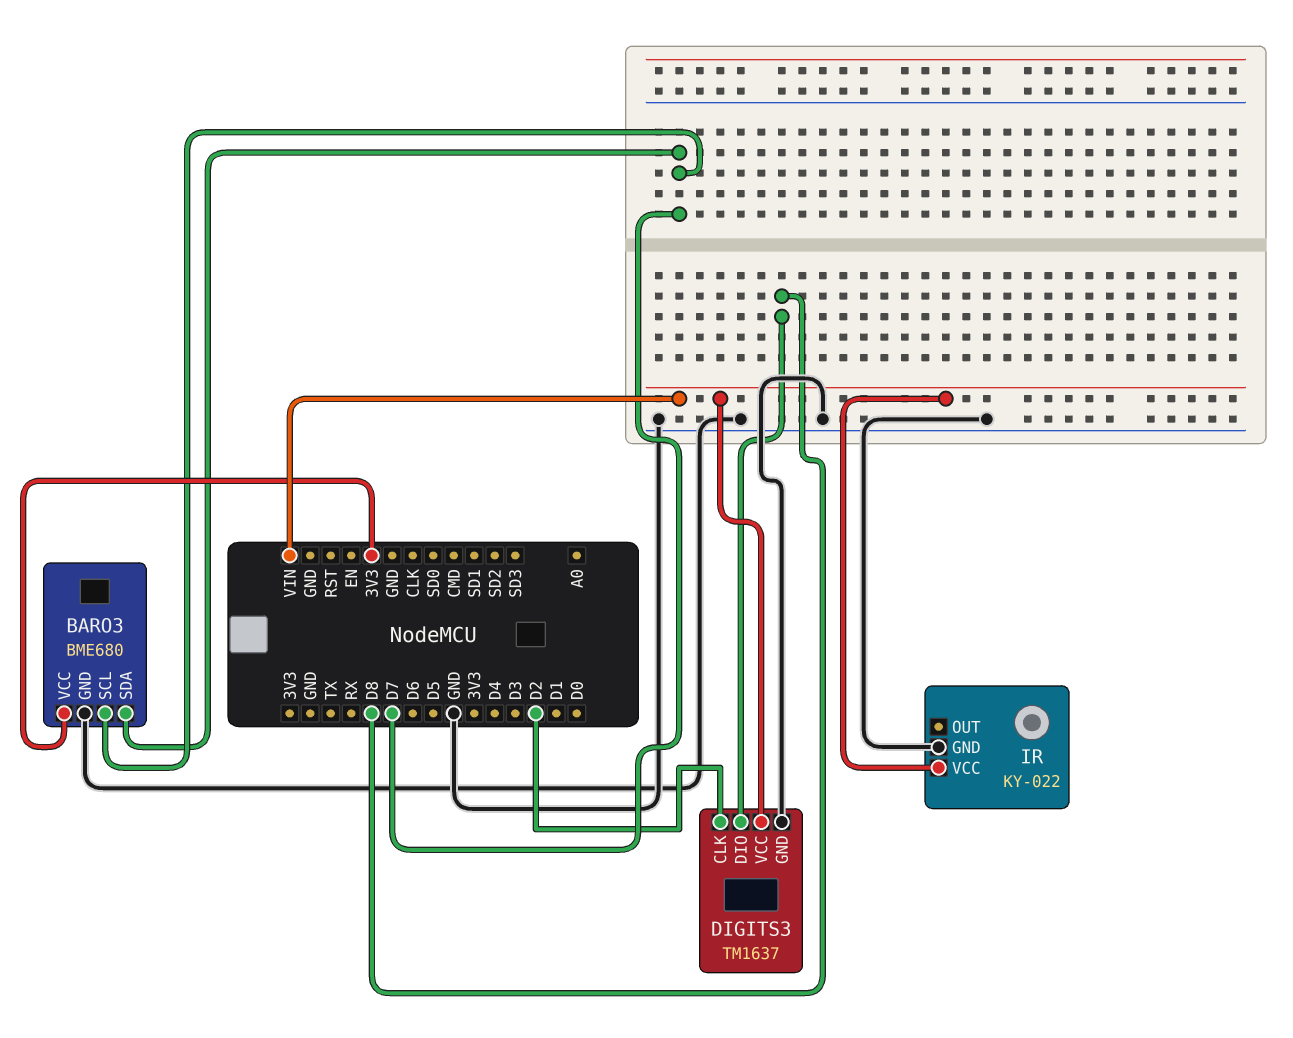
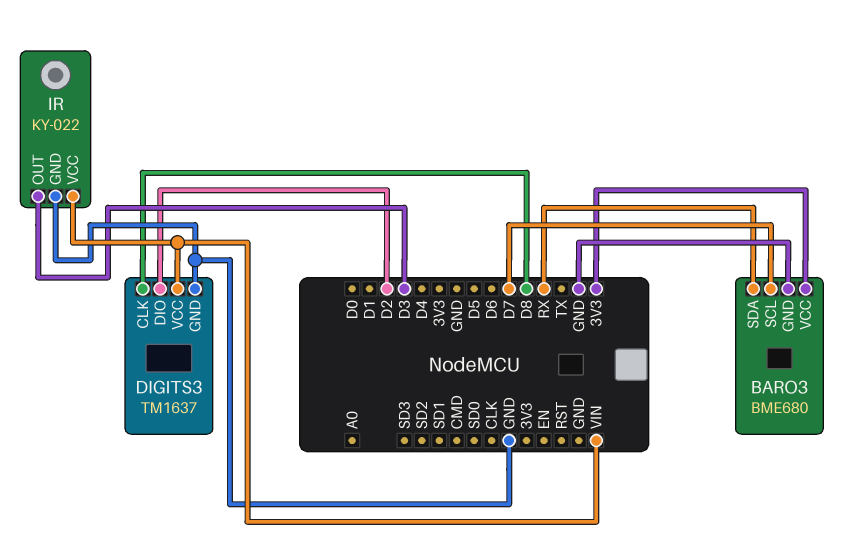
BARO3 pin SDA: D7 -> RX
DIGITS3 pin CLK: D2 -> D8
DIGITS3 pin DIO: D8 -> D2
IR pin OUT: none -> D3

